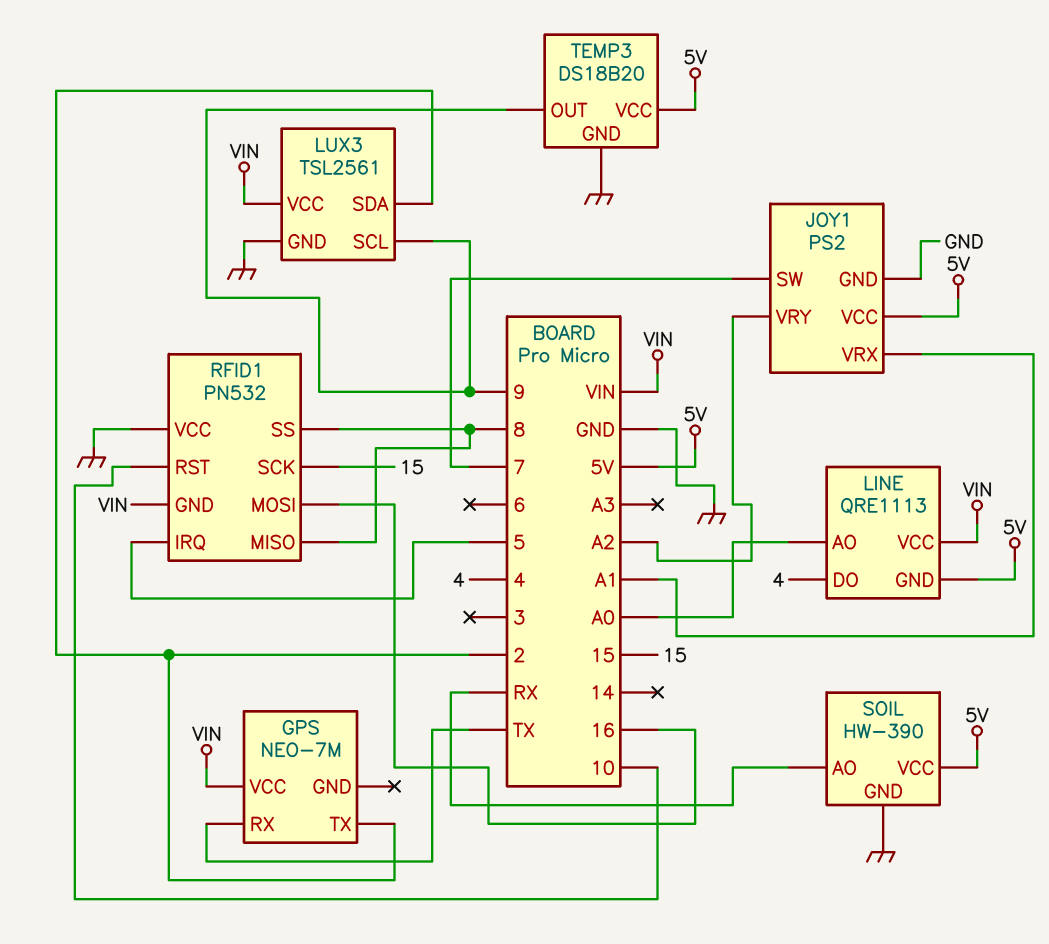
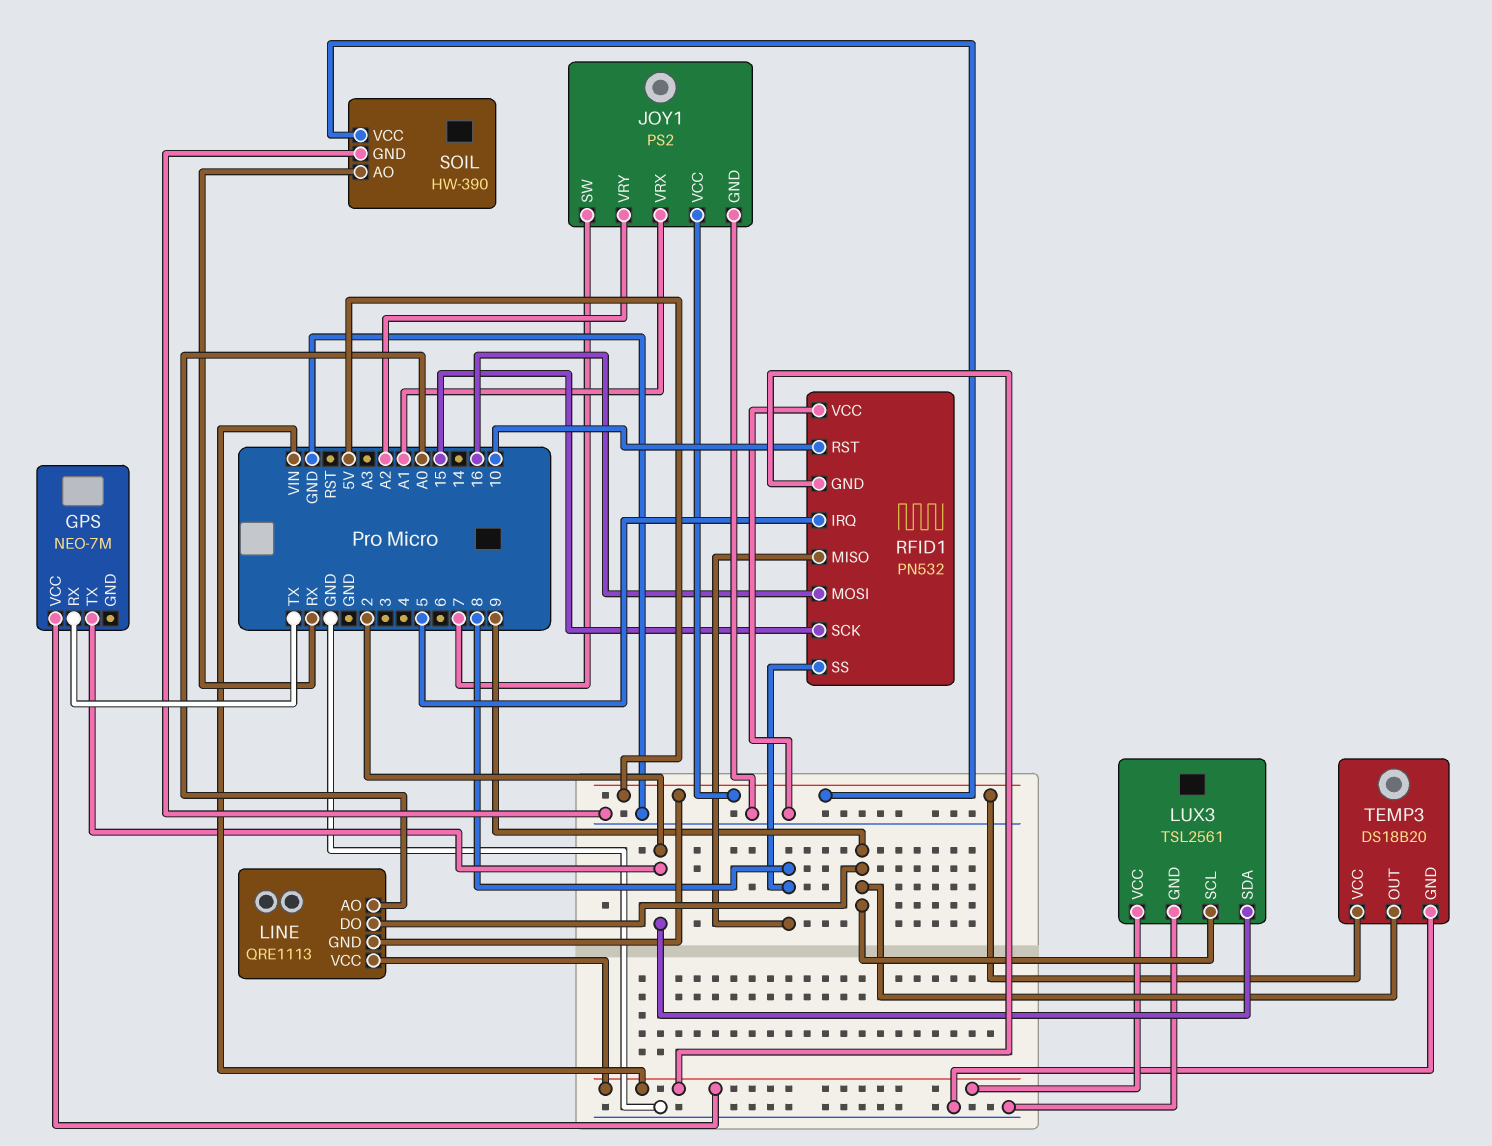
LINE pin DO: 4 -> 9

